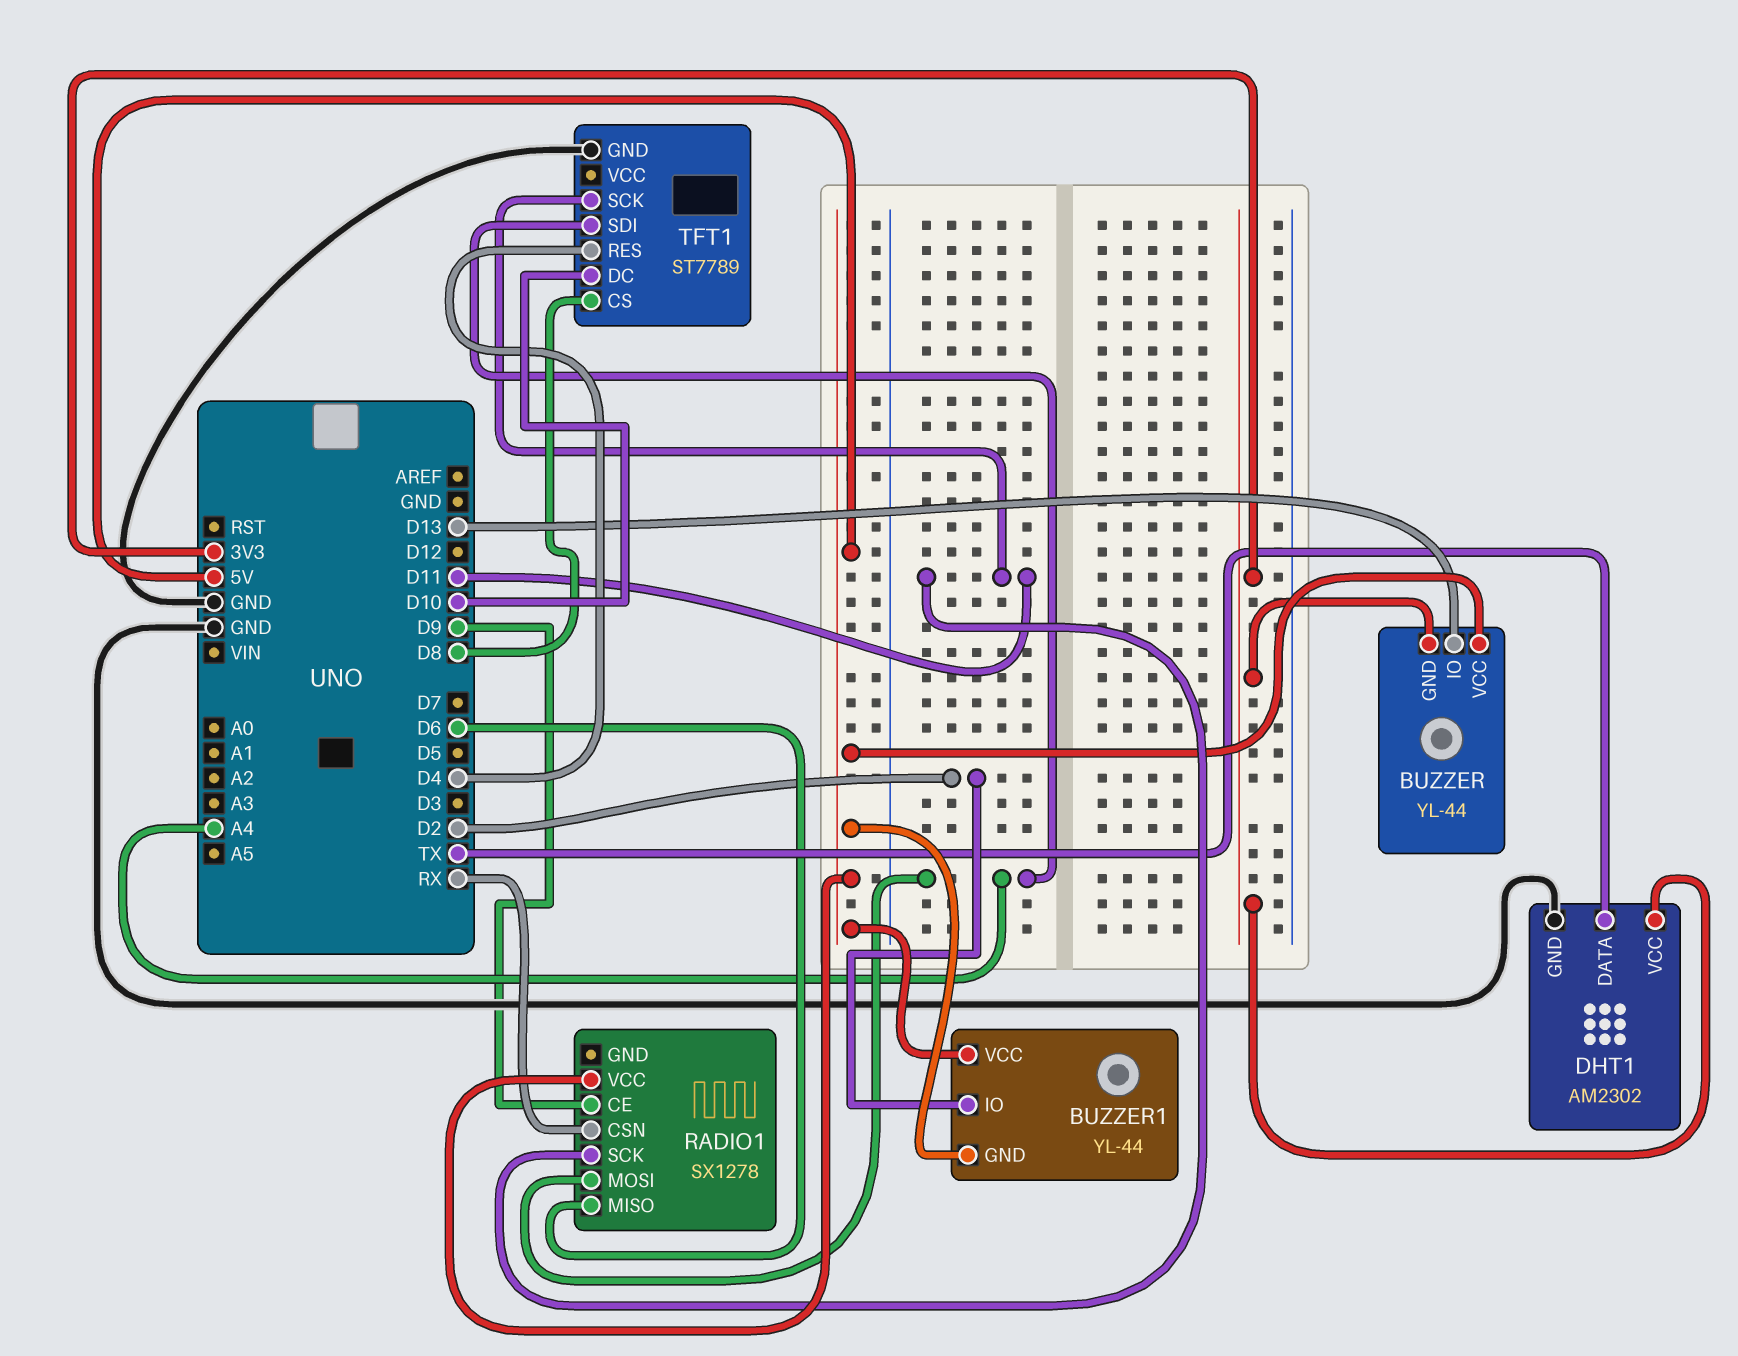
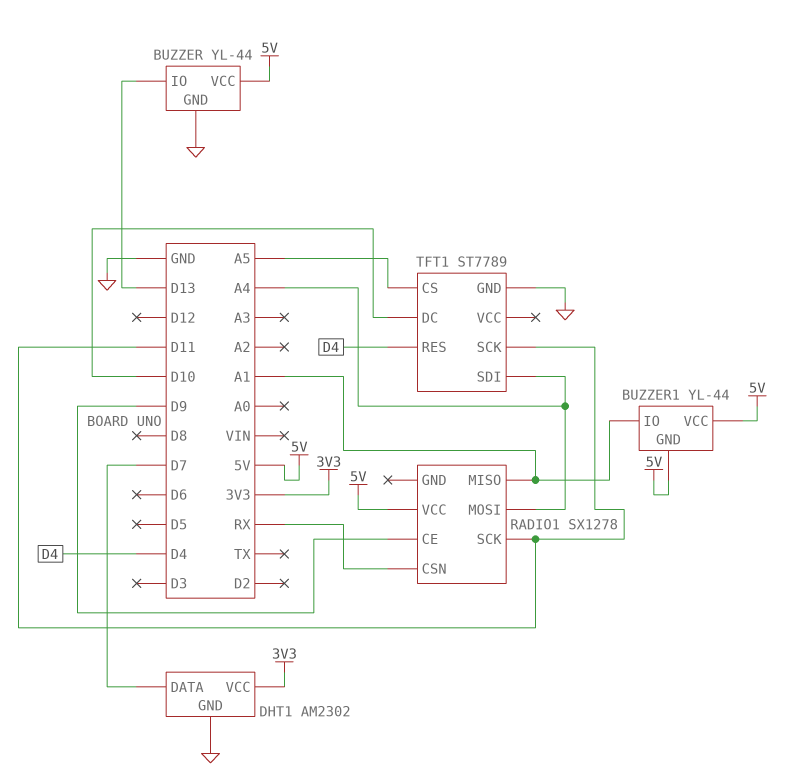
BUZZER pin GND: 3V3 -> GND
BUZZER1 pin IO: D2 -> A1
DHT1 pin DATA: TX -> D7
RADIO1 pin MISO: D6 -> A1
TFT1 pin CS: D8 -> A5

